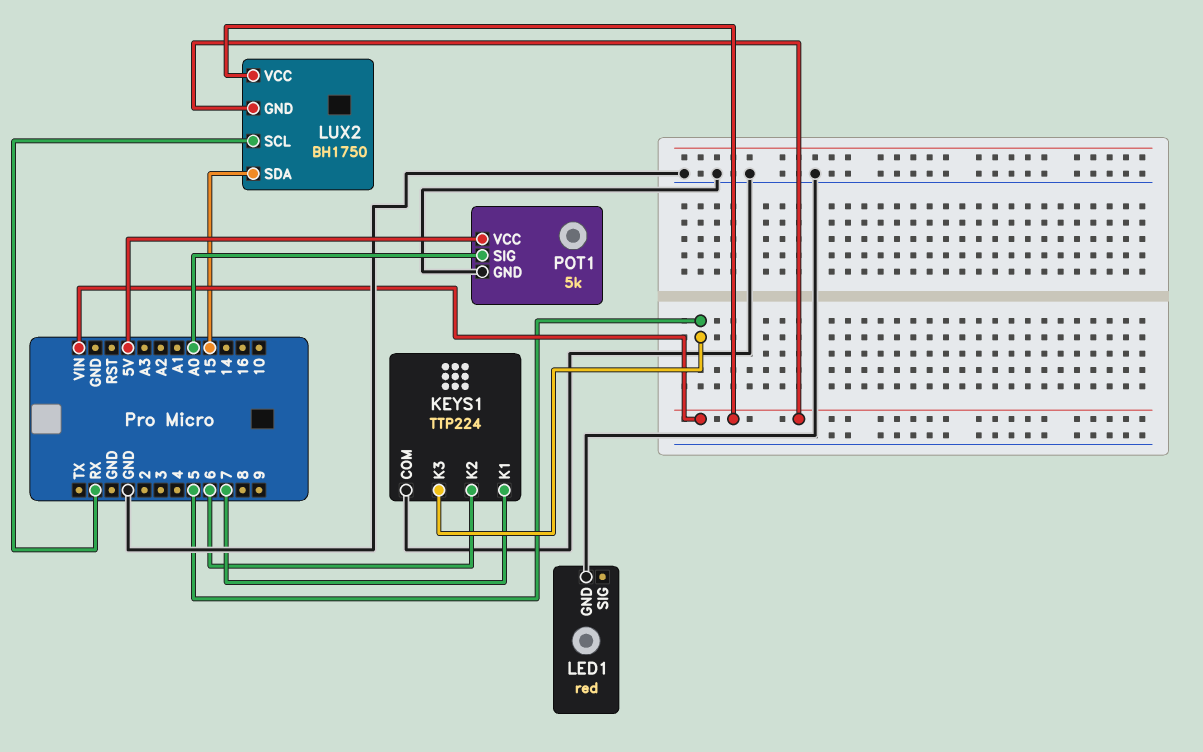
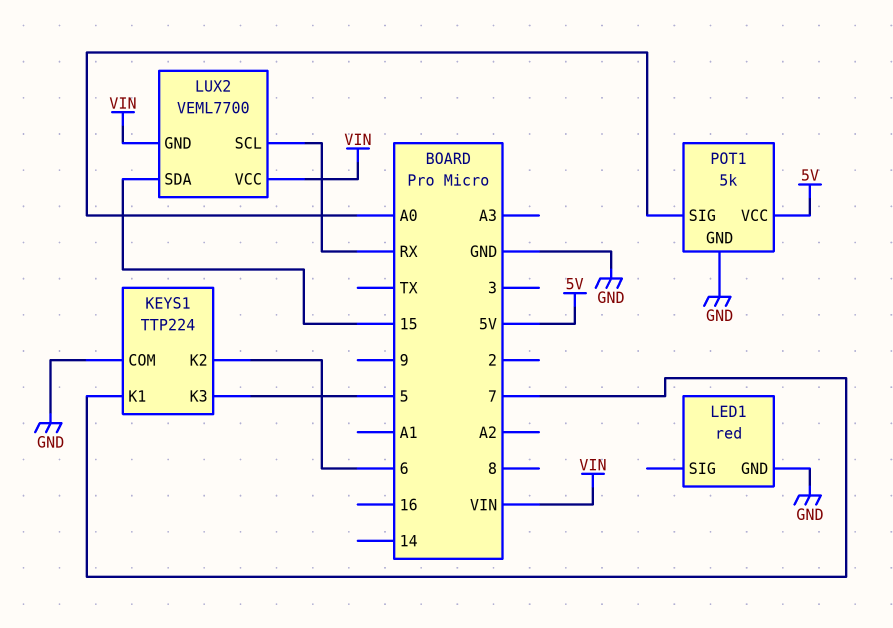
LUX2: BH1750 -> VEML7700

